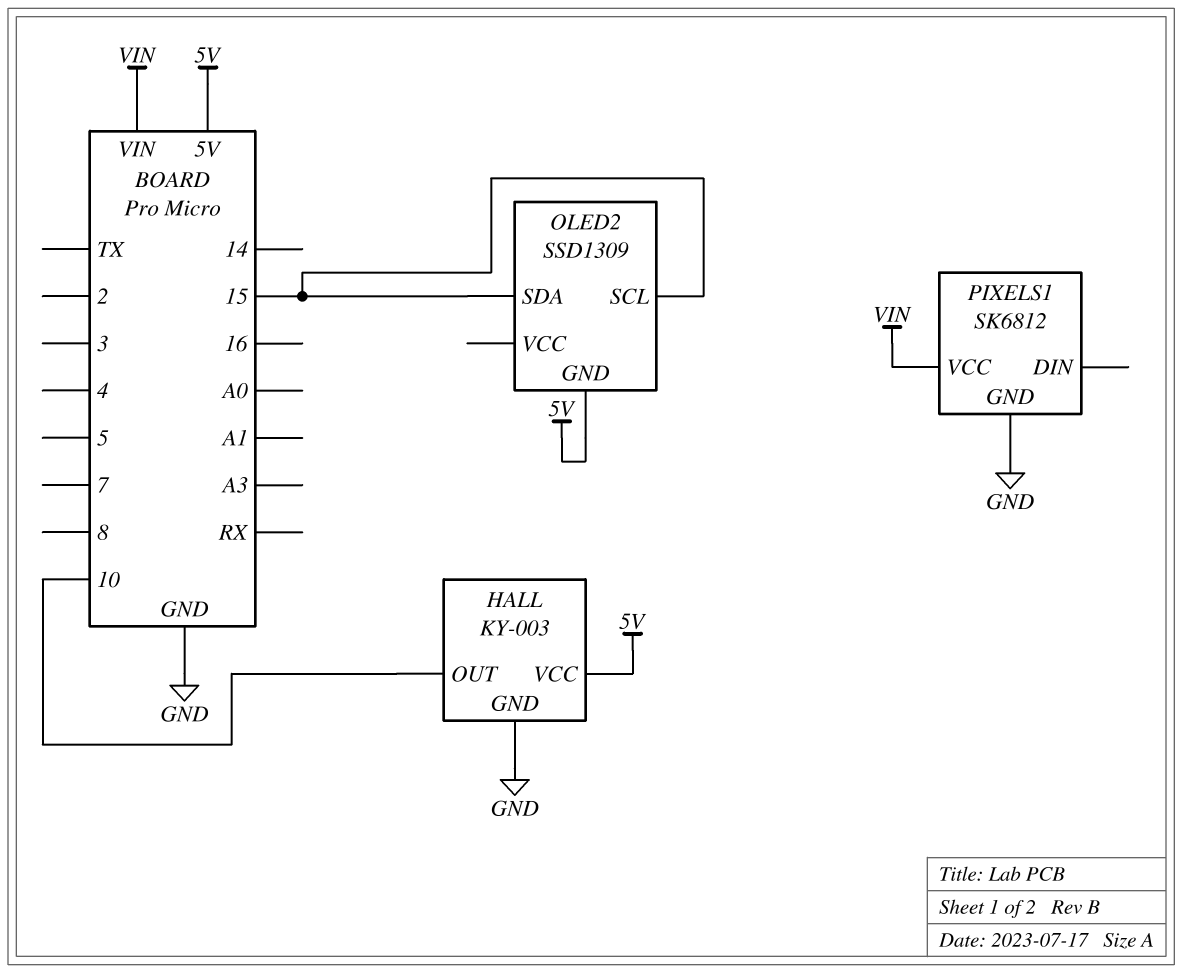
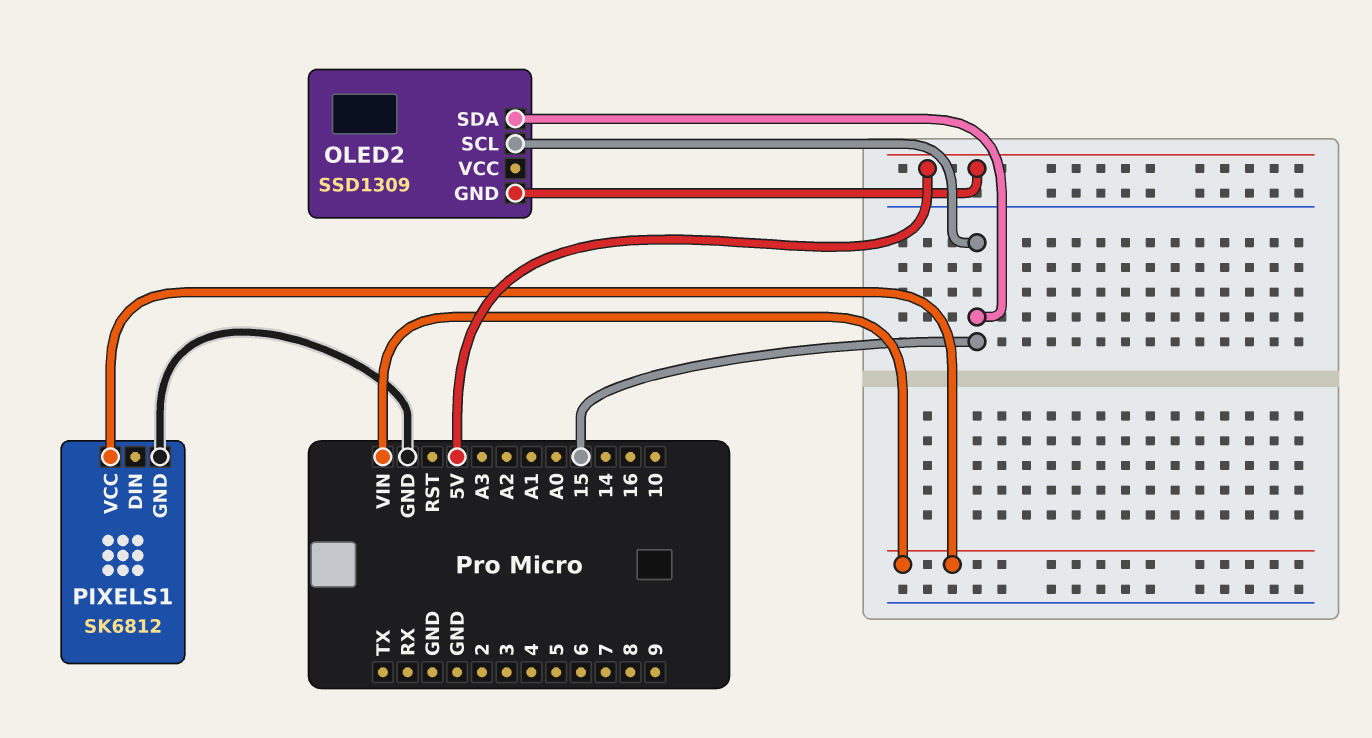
HALL: KY-003 -> none
HALL pin GND: GND -> none
HALL pin OUT: 10 -> none
HALL pin VCC: 5V -> none

